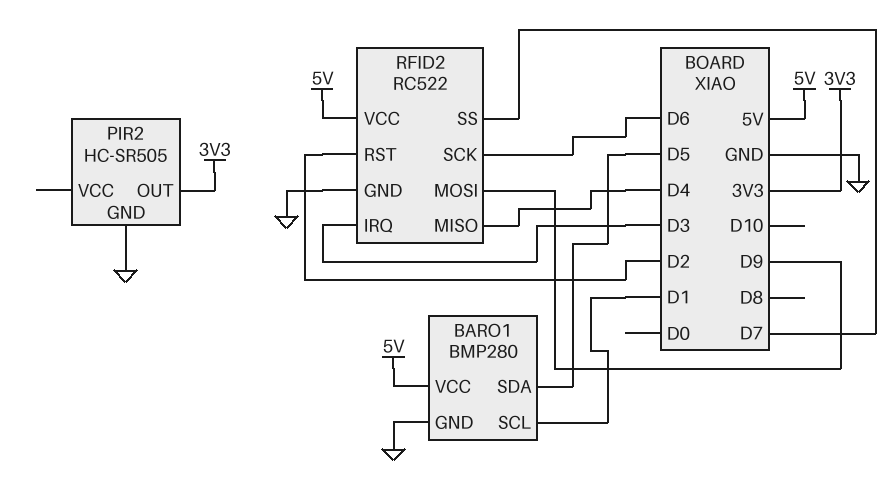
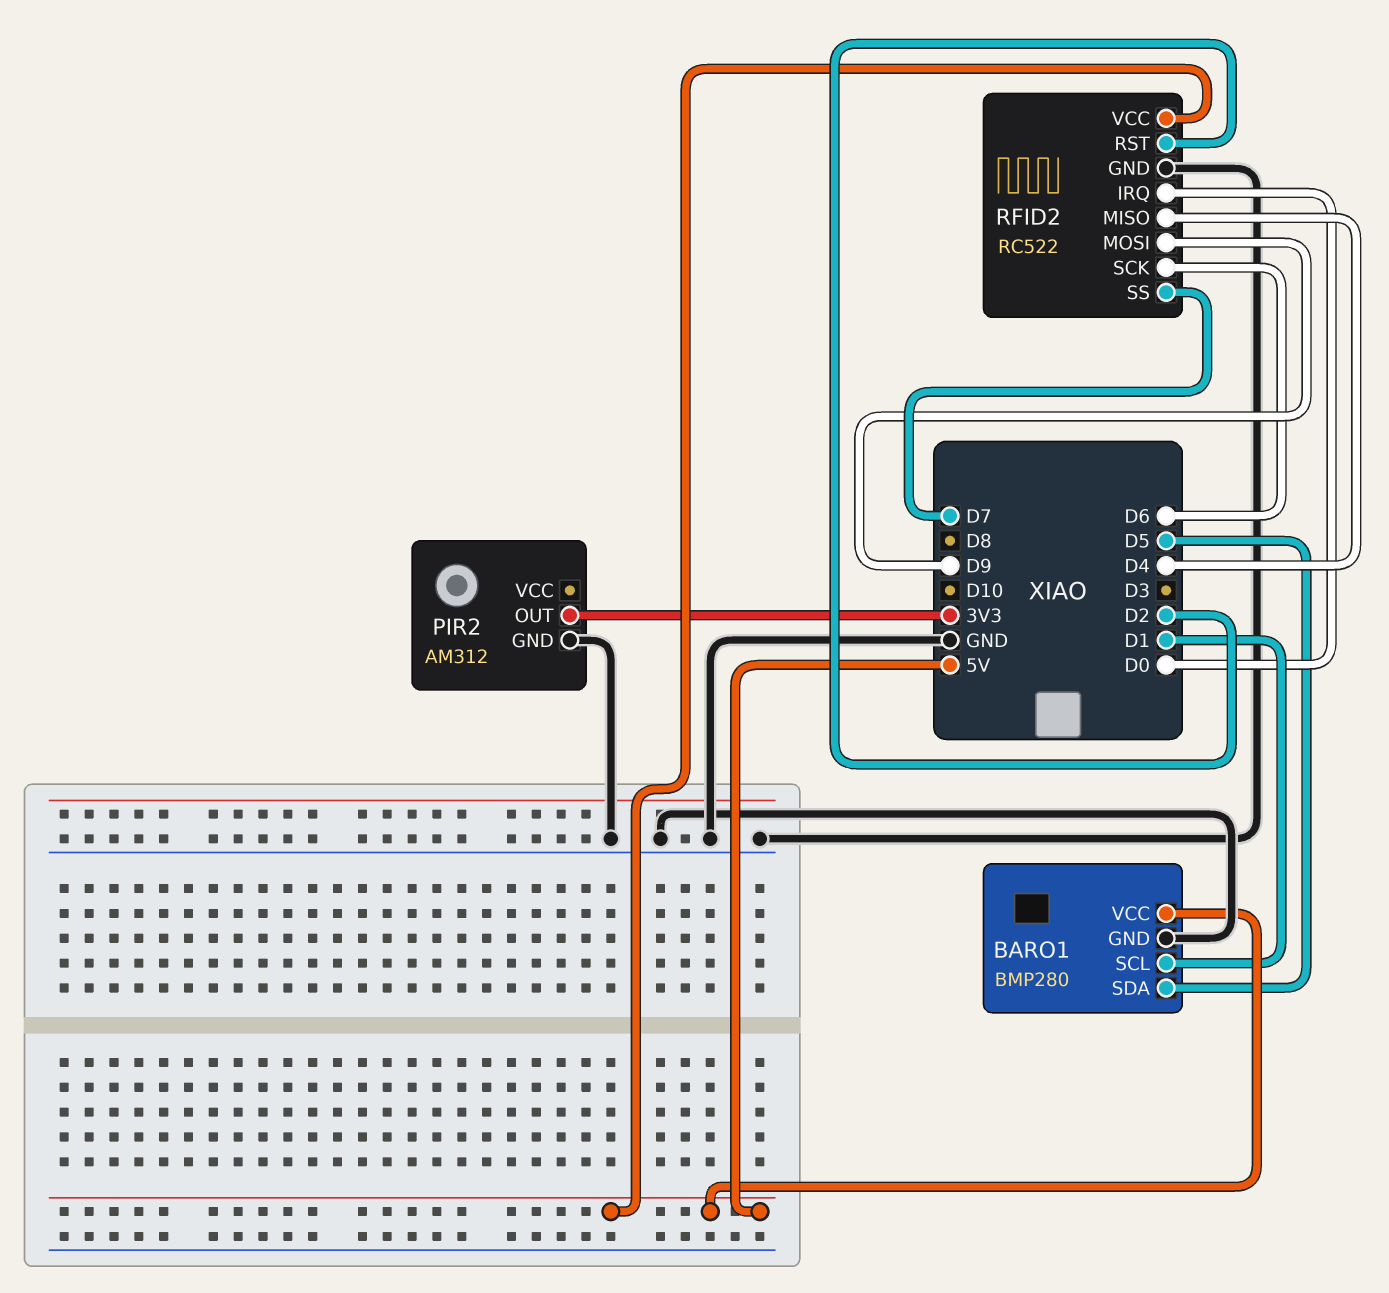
PIR2: HC-SR505 -> AM312
RFID2 pin IRQ: D3 -> D0

